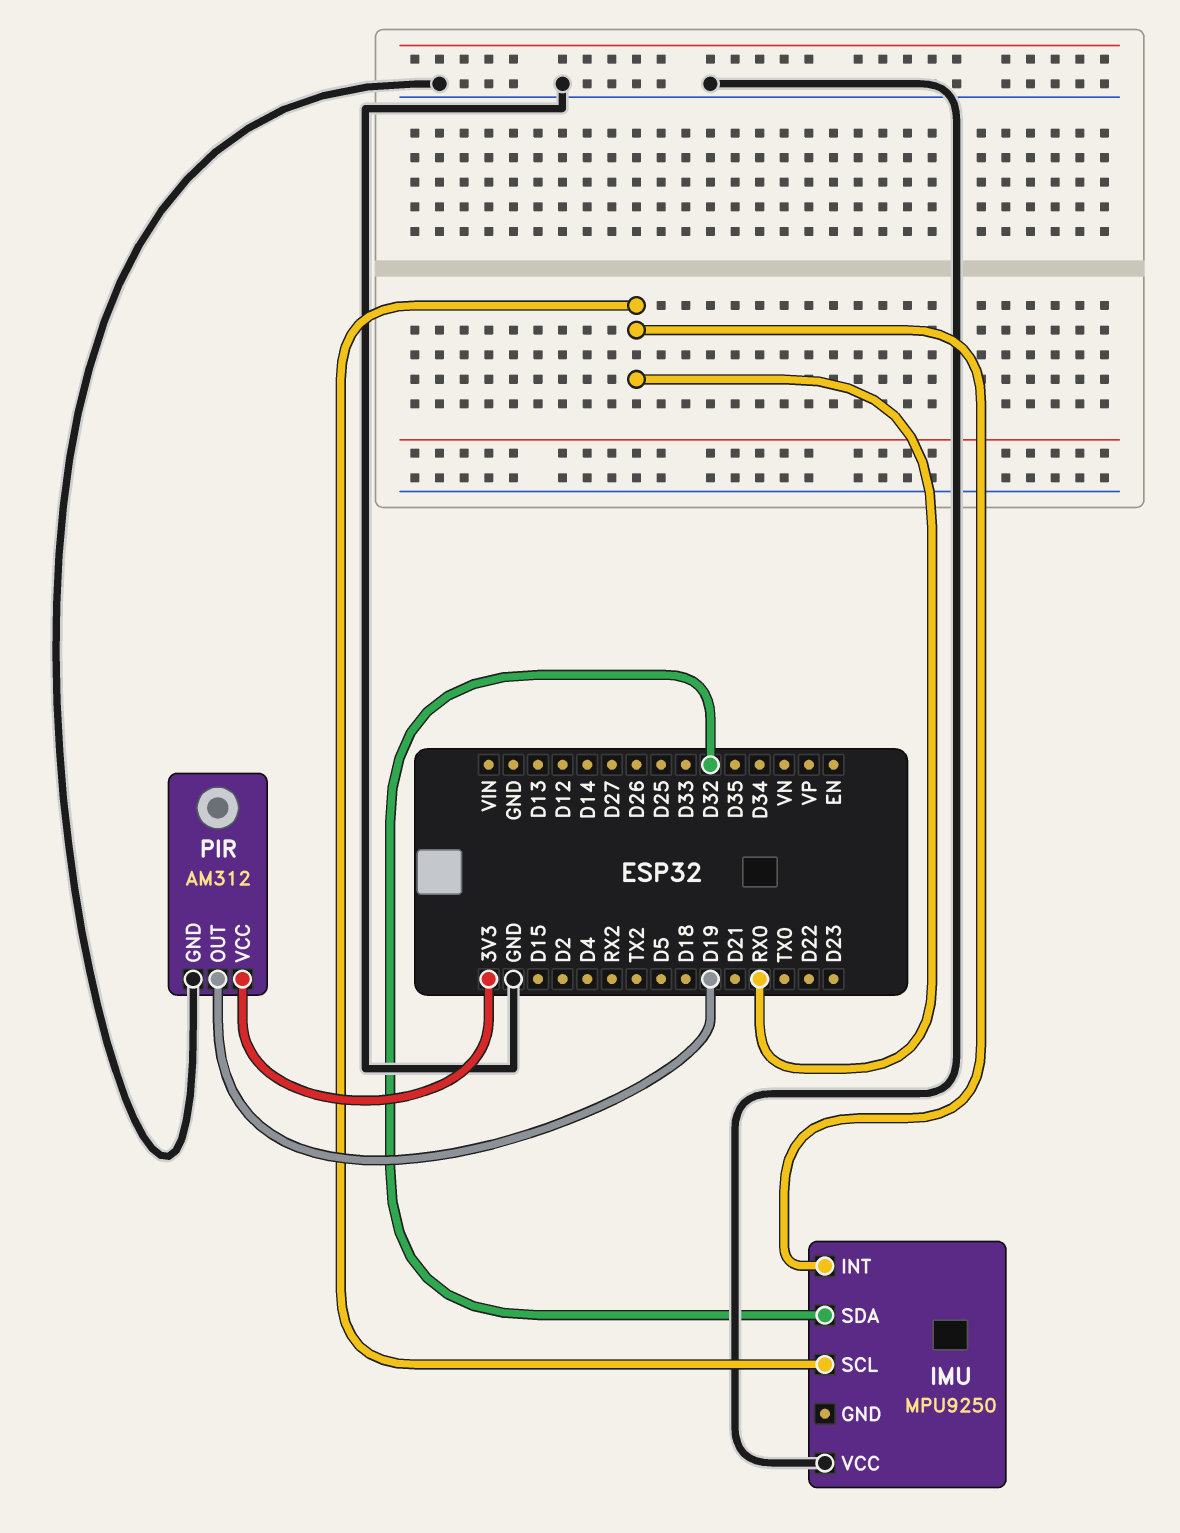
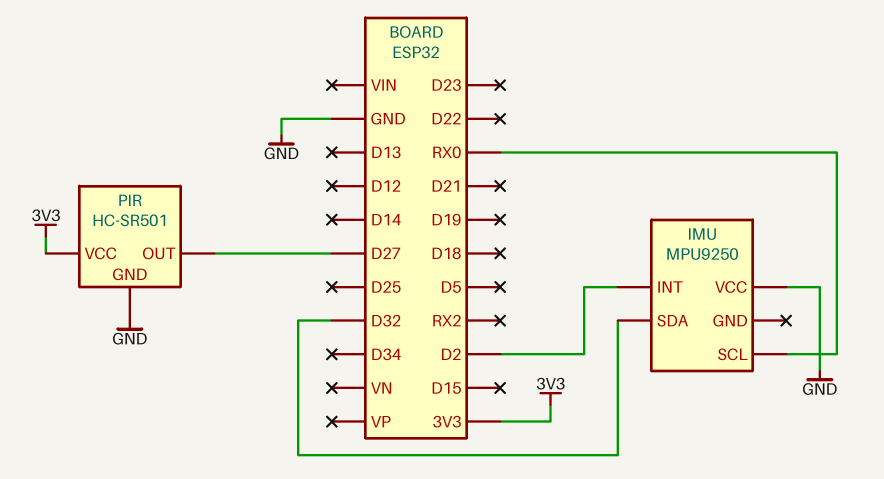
IMU pin INT: RX0 -> D2
PIR: AM312 -> HC-SR501
PIR pin OUT: D19 -> D27

